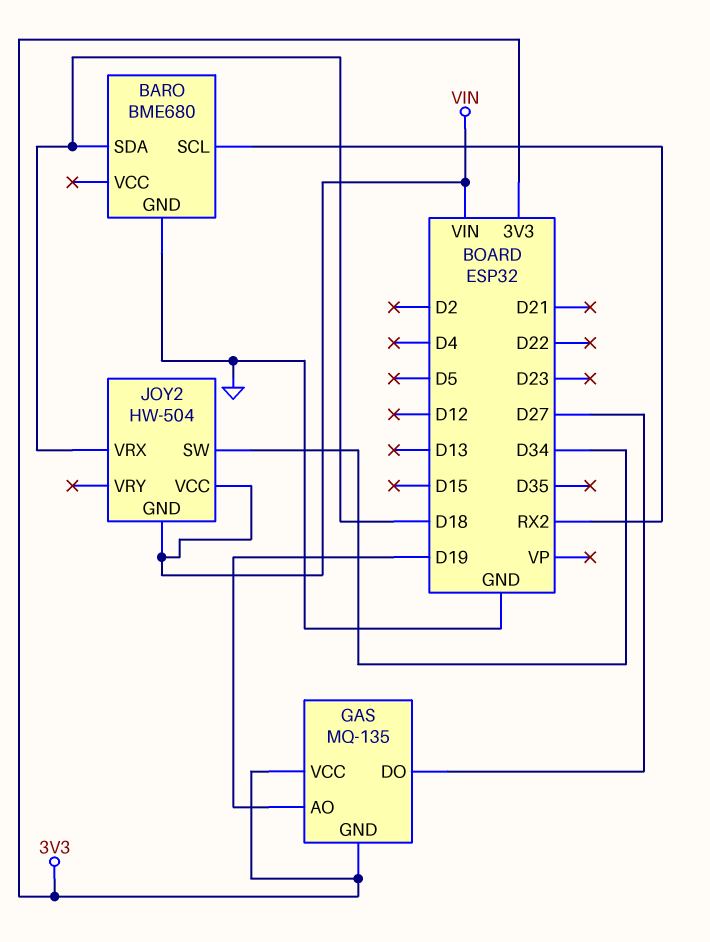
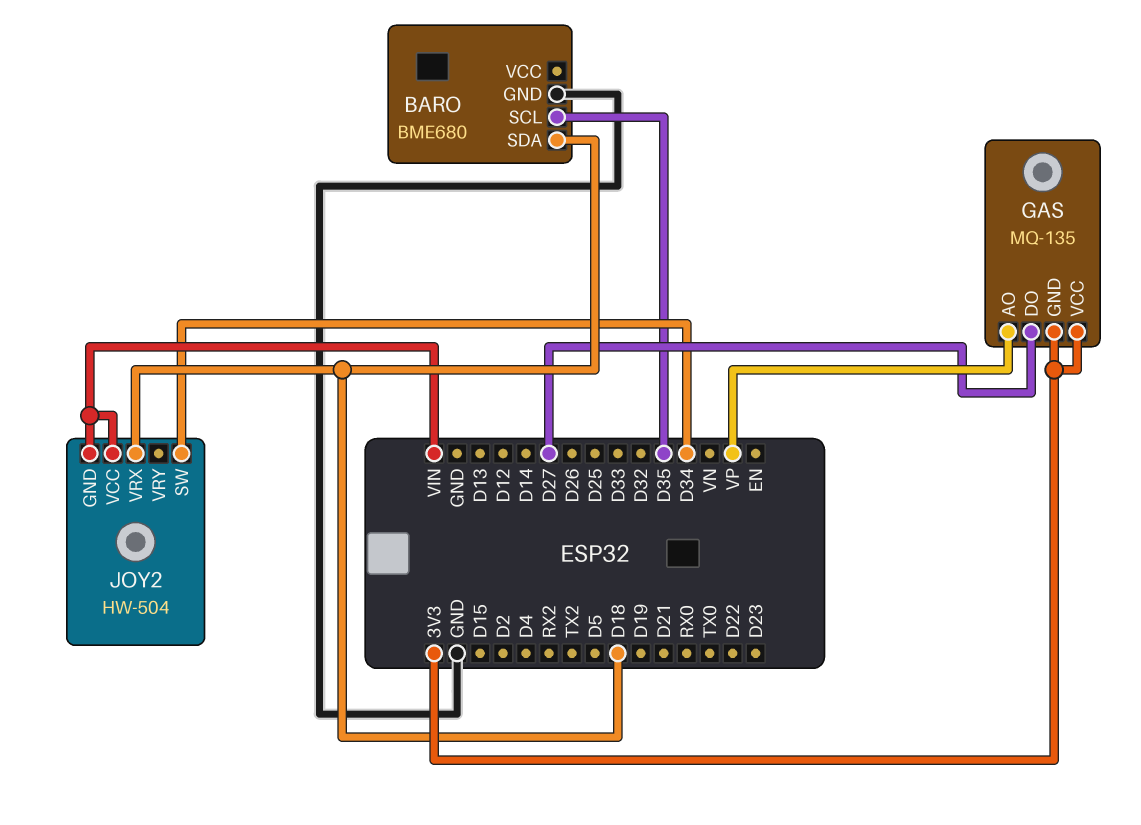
BARO pin SCL: RX2 -> D35
GAS pin AO: D19 -> VP

